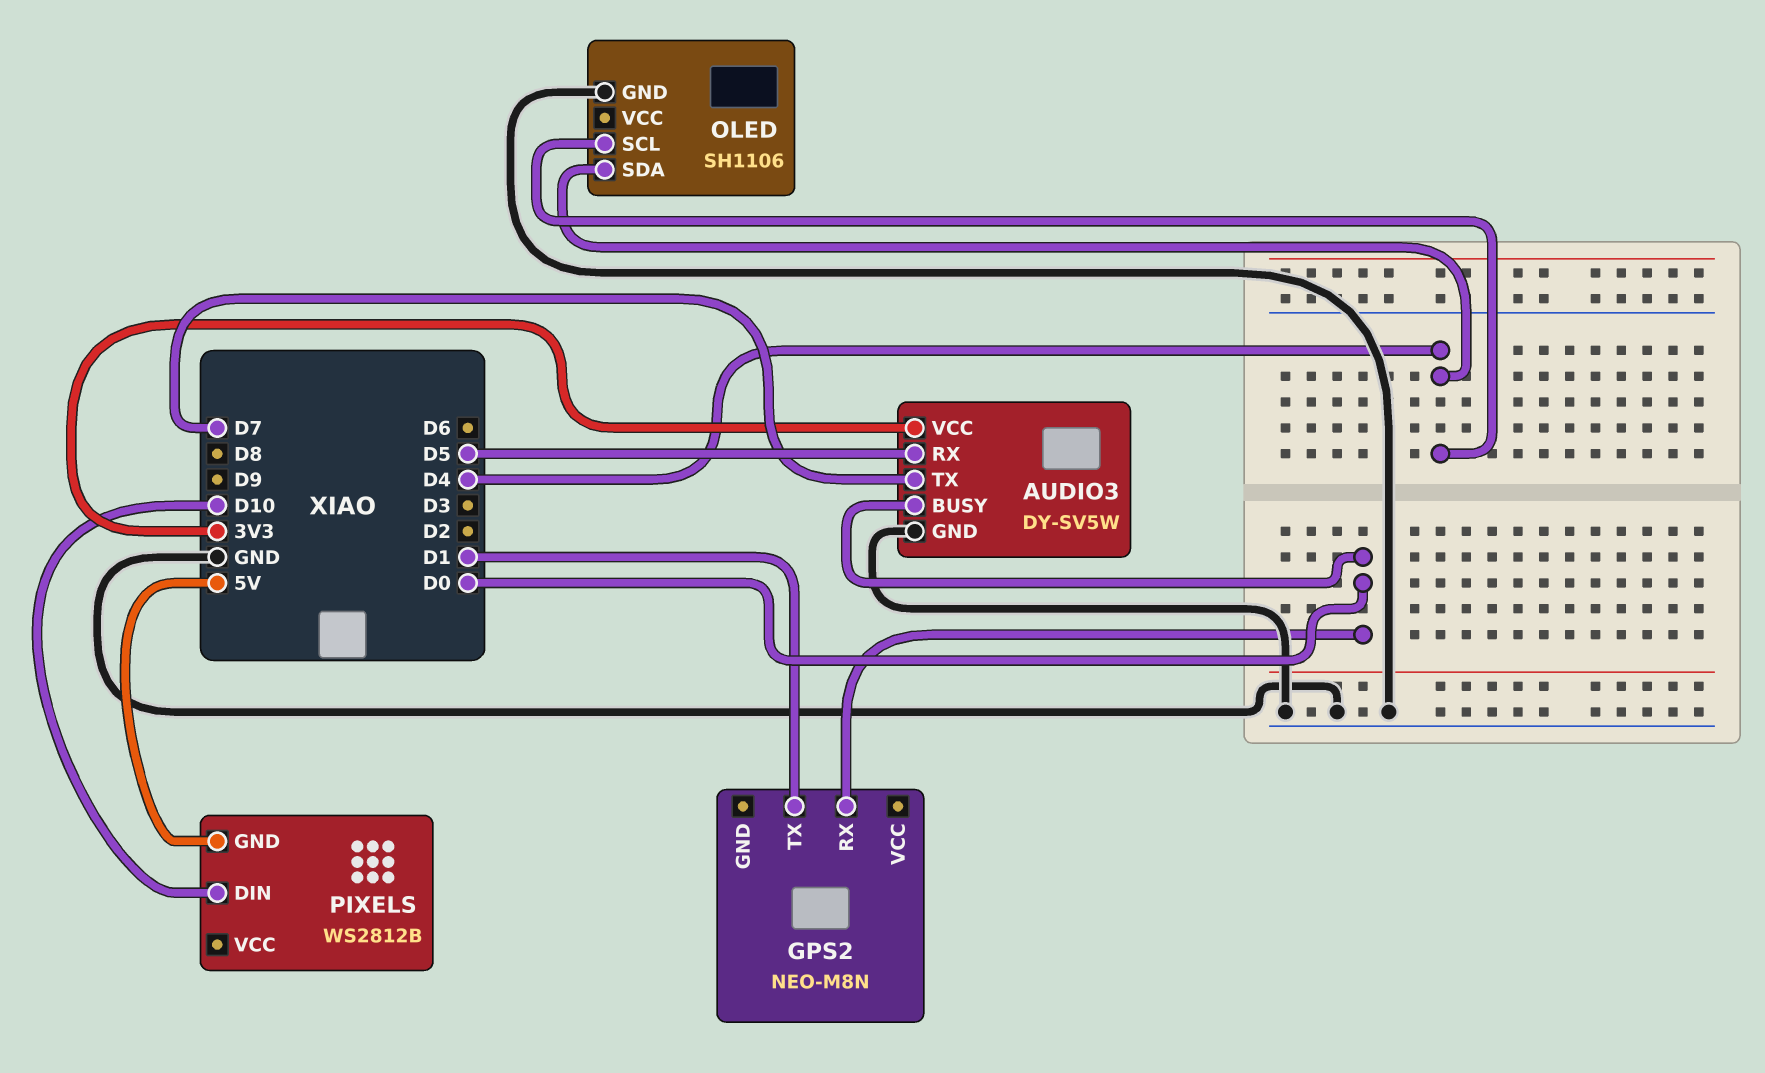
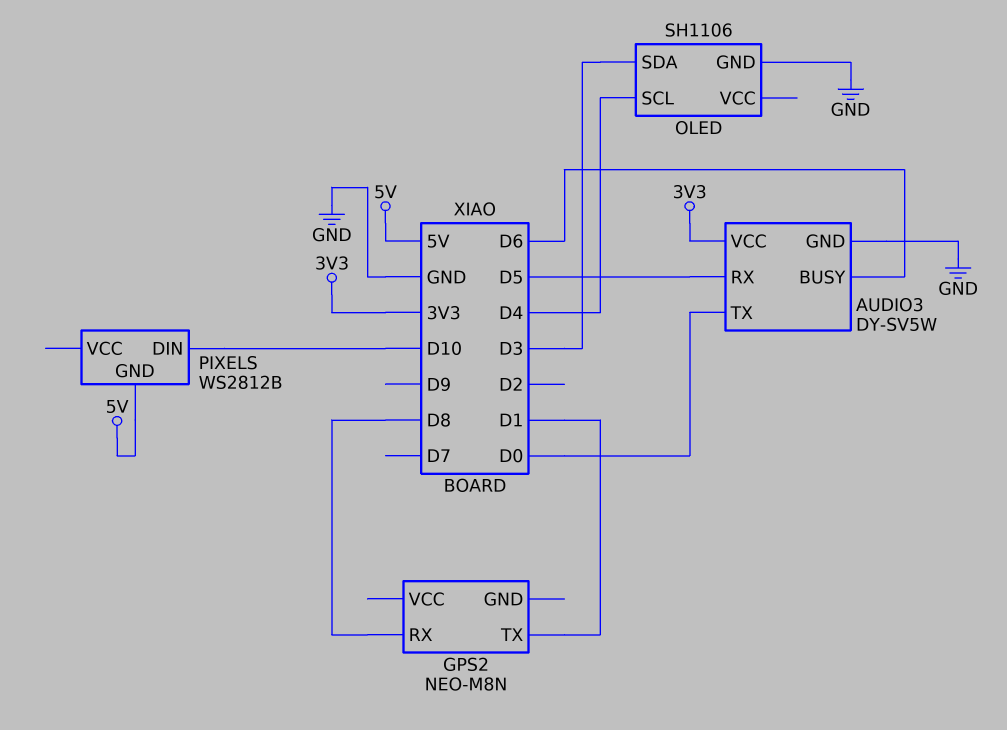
AUDIO3 pin BUSY: D0 -> D6
AUDIO3 pin TX: D7 -> D0
GPS2 pin RX: D0 -> D8
OLED pin SDA: D4 -> D3

